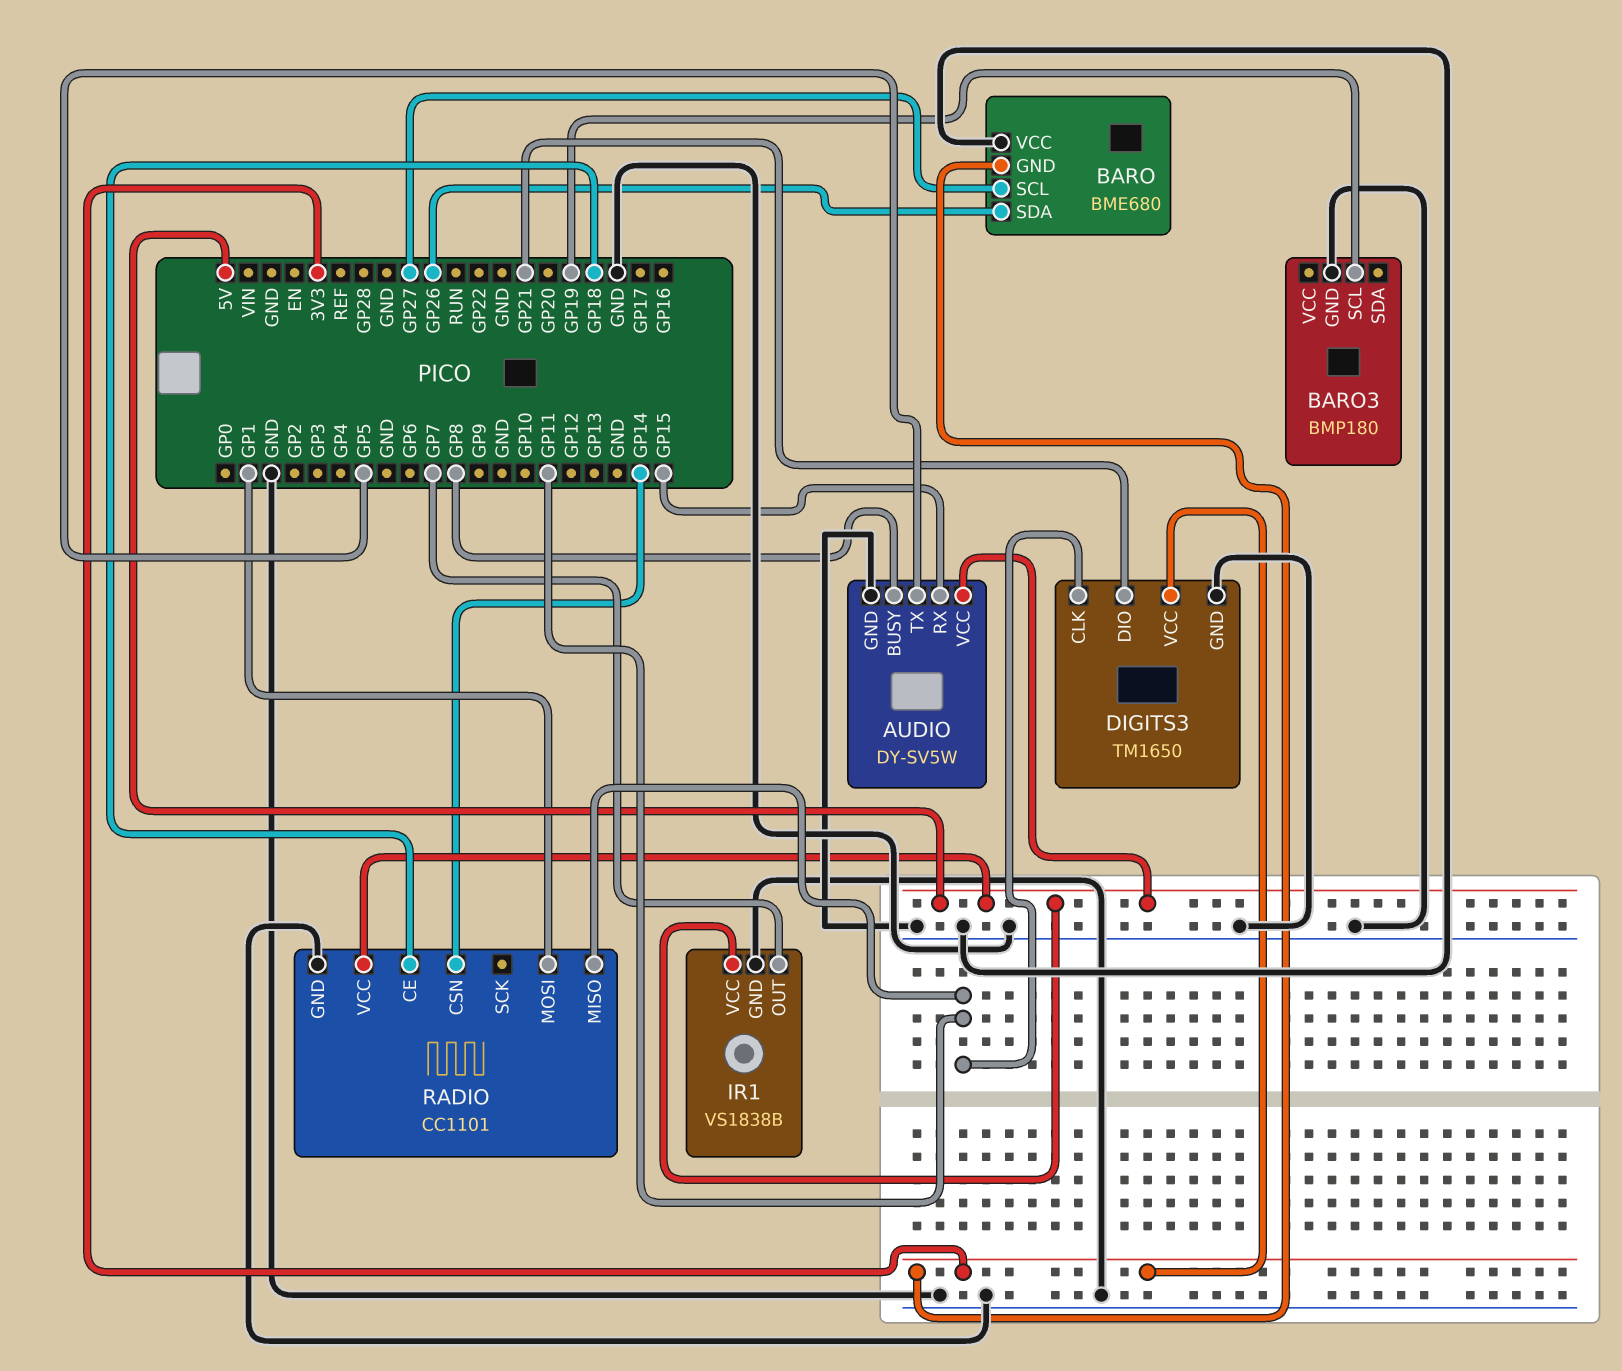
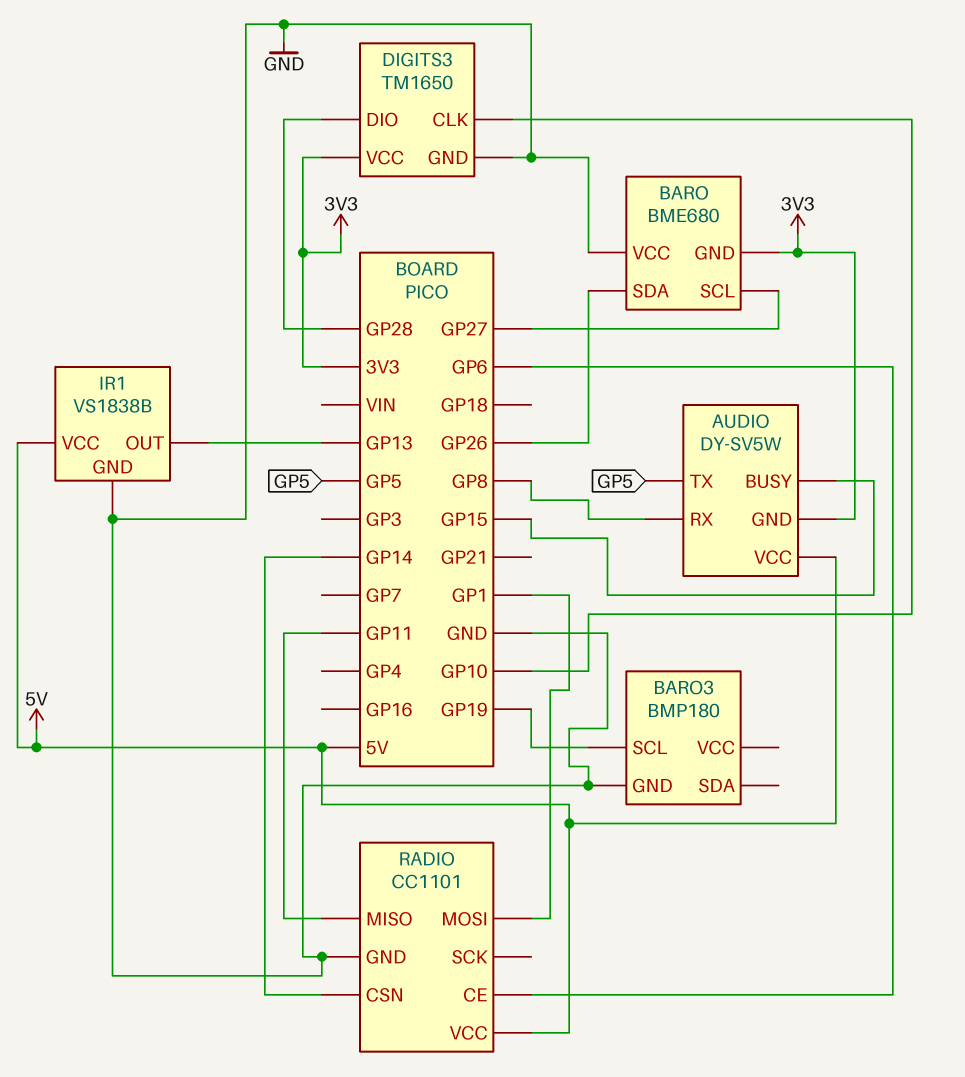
AUDIO pin BUSY: GP8 -> GP15
AUDIO pin GND: GND -> 3V3
AUDIO pin RX: GP15 -> GP8
DIGITS3 pin CLK: GP11 -> GP10
DIGITS3 pin DIO: GP21 -> GP28
IR1 pin OUT: GP7 -> GP13
RADIO pin CE: GP18 -> GP6

